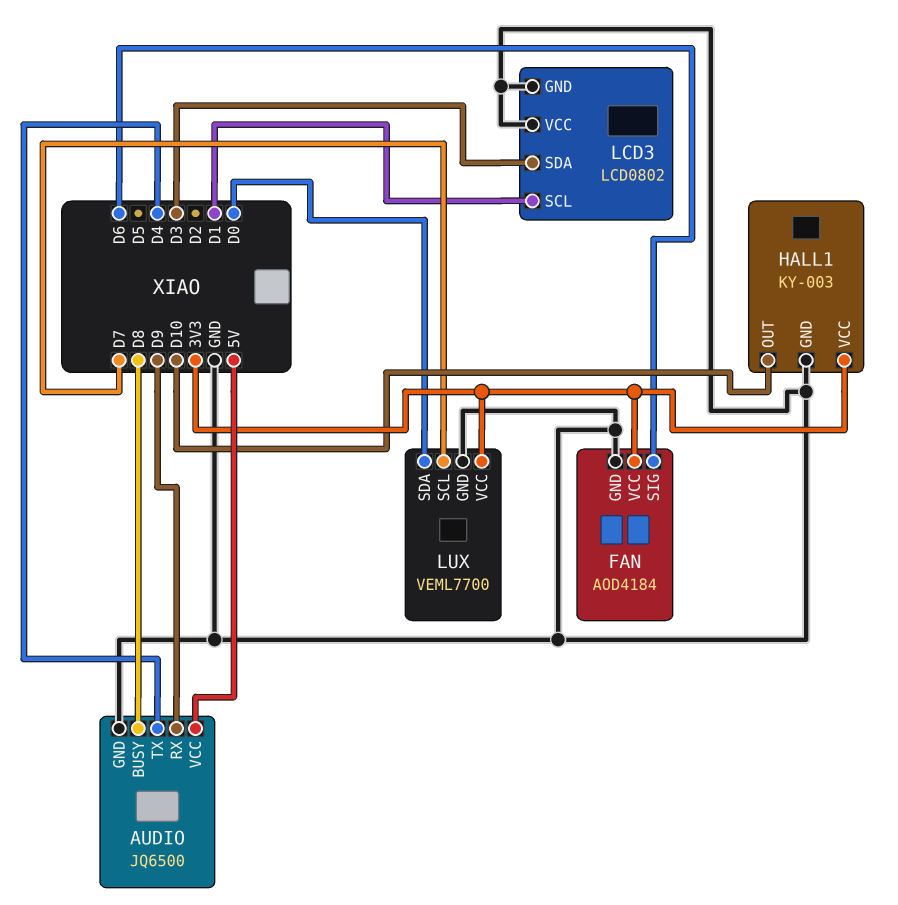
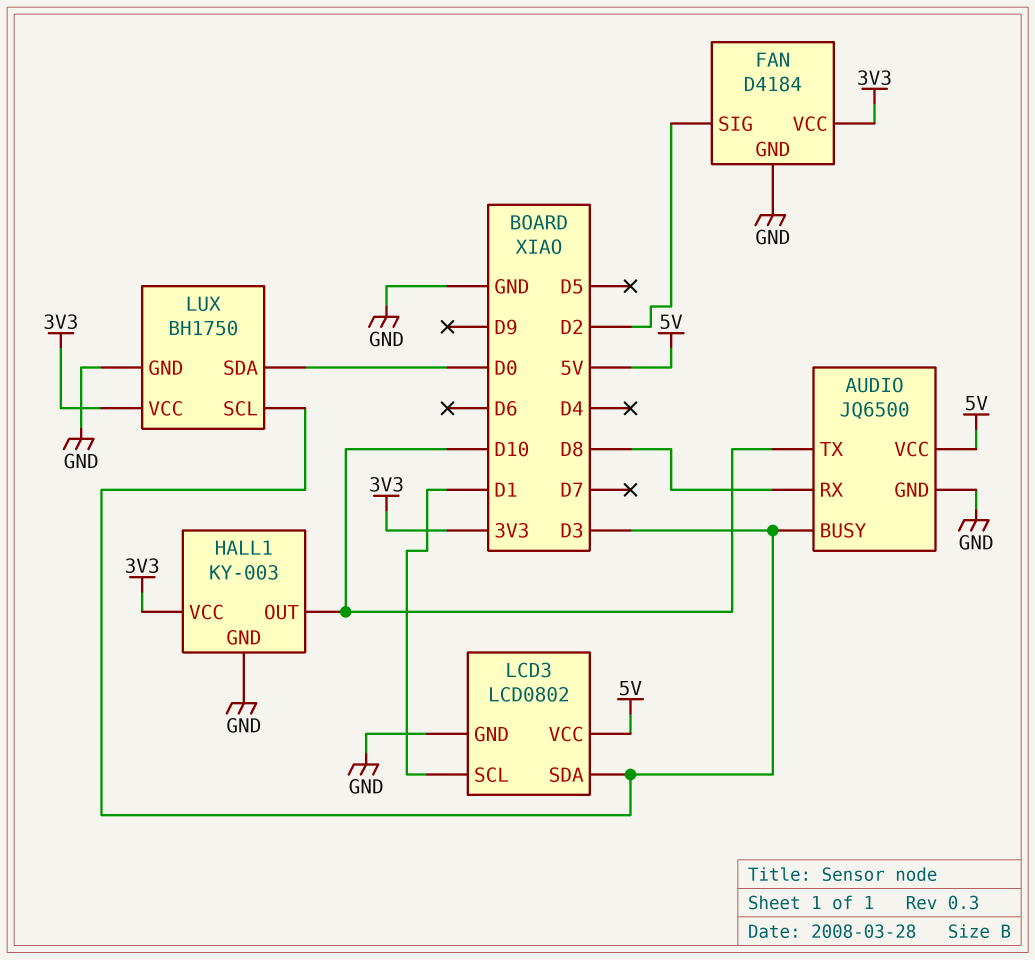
AUDIO pin BUSY: D8 -> D3
AUDIO pin RX: D9 -> D8
AUDIO pin TX: D4 -> D10
FAN: AOD4184 -> D4184
FAN pin SIG: D6 -> D2
LCD3 pin VCC: GND -> 5V
LUX: VEML7700 -> BH1750
LUX pin SCL: D7 -> D3

